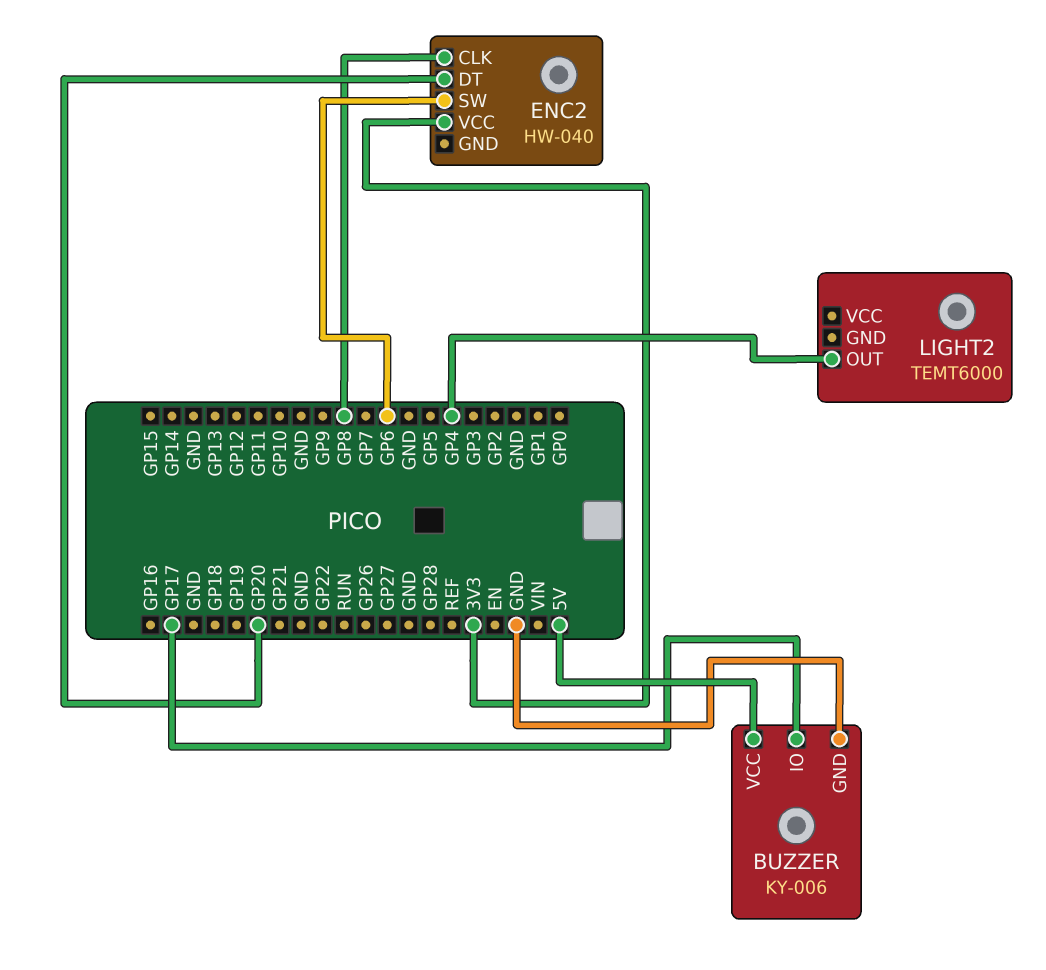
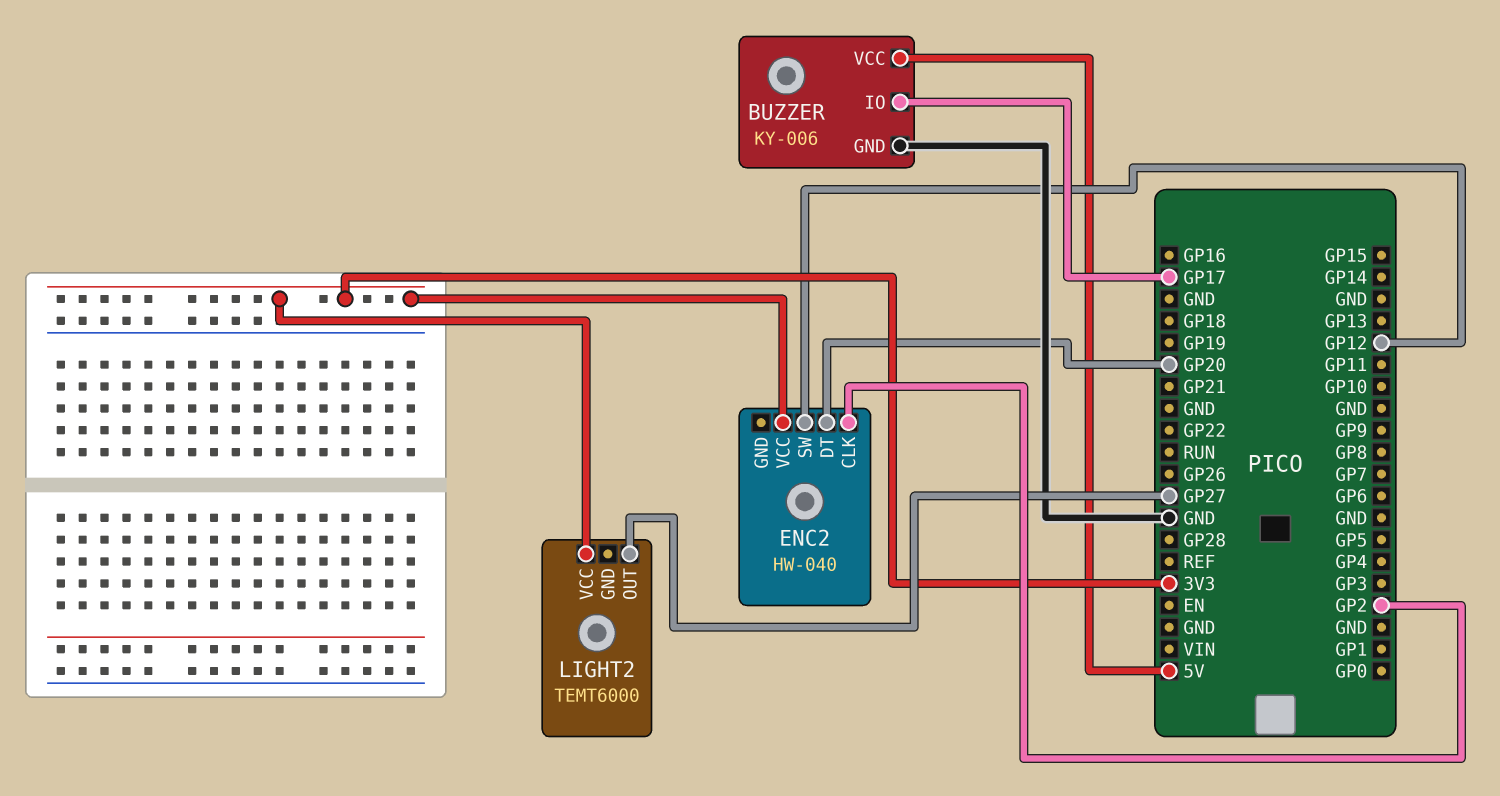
ENC2 pin CLK: GP8 -> GP2
ENC2 pin SW: GP6 -> GP12
LIGHT2 pin OUT: GP4 -> GP27
LIGHT2 pin VCC: none -> 3V3

